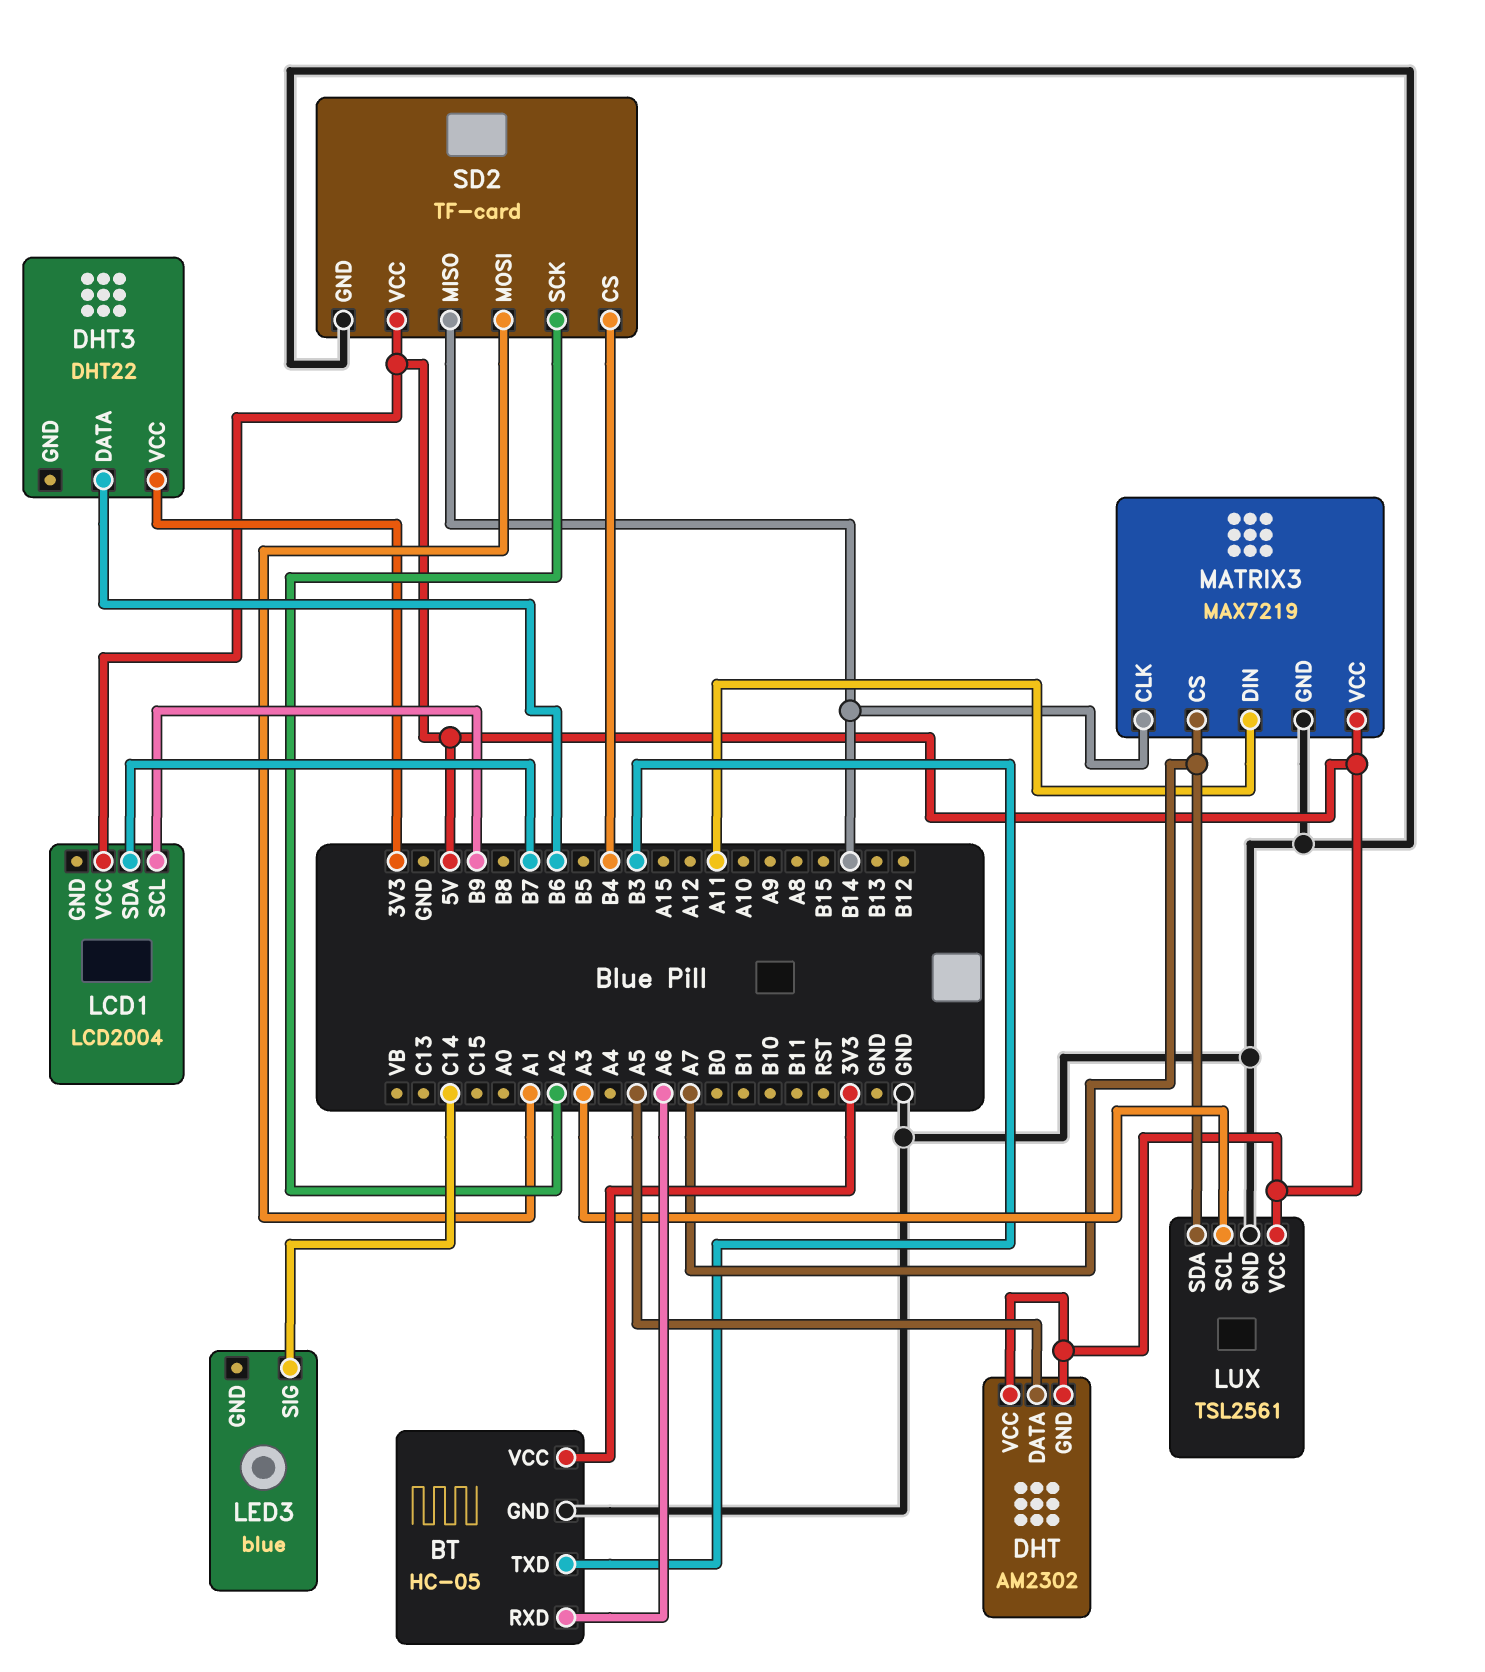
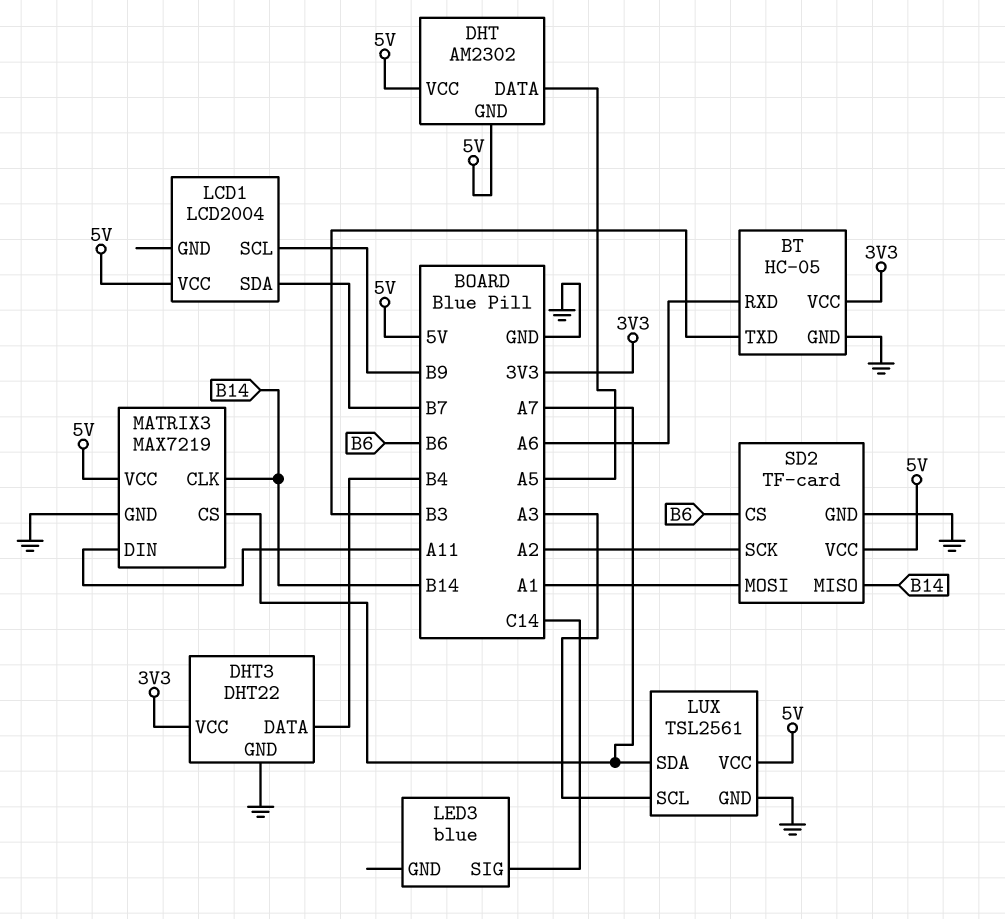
DHT3 pin DATA: B6 -> B4
DHT3 pin GND: none -> GND
SD2 pin CS: B4 -> B6

